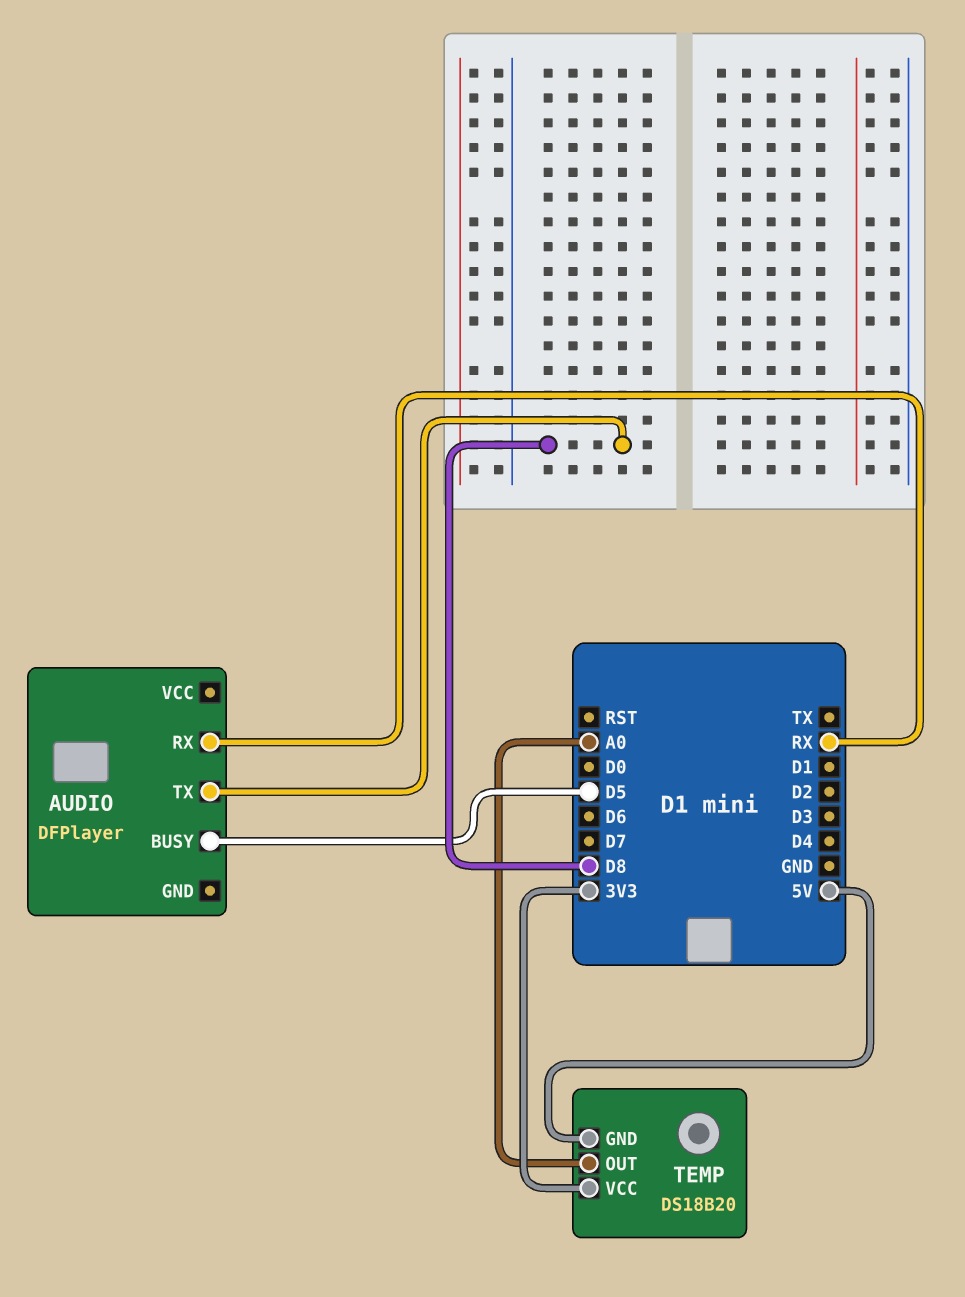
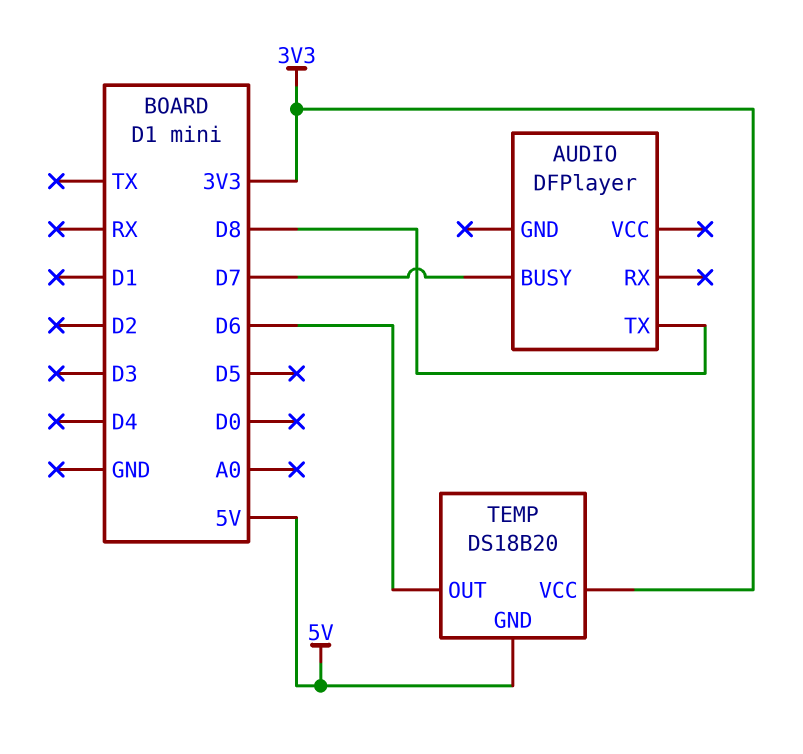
AUDIO pin BUSY: D5 -> D7
AUDIO pin RX: RX -> none
TEMP pin OUT: A0 -> D6

